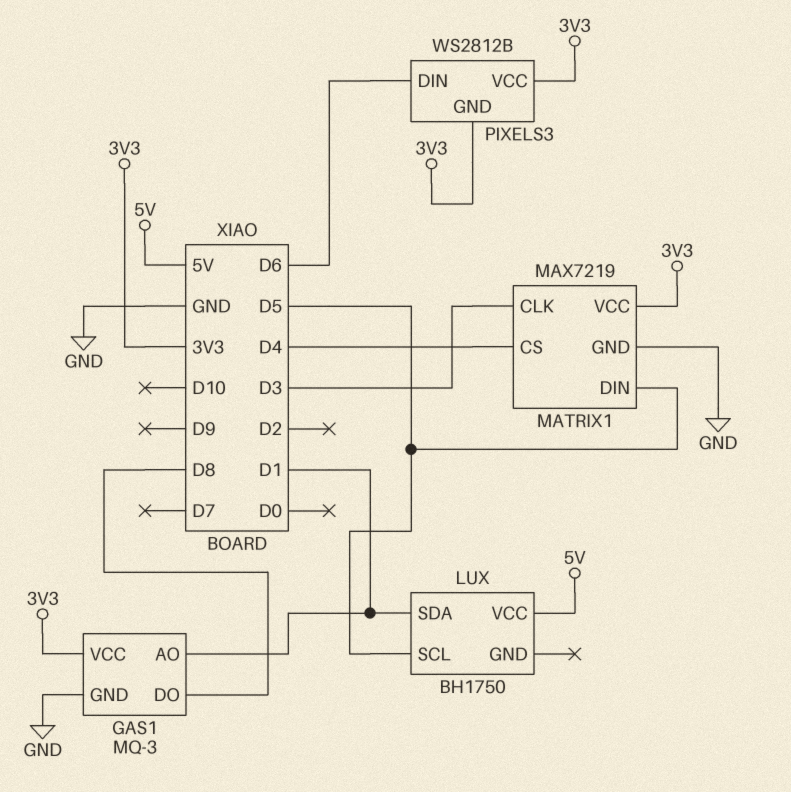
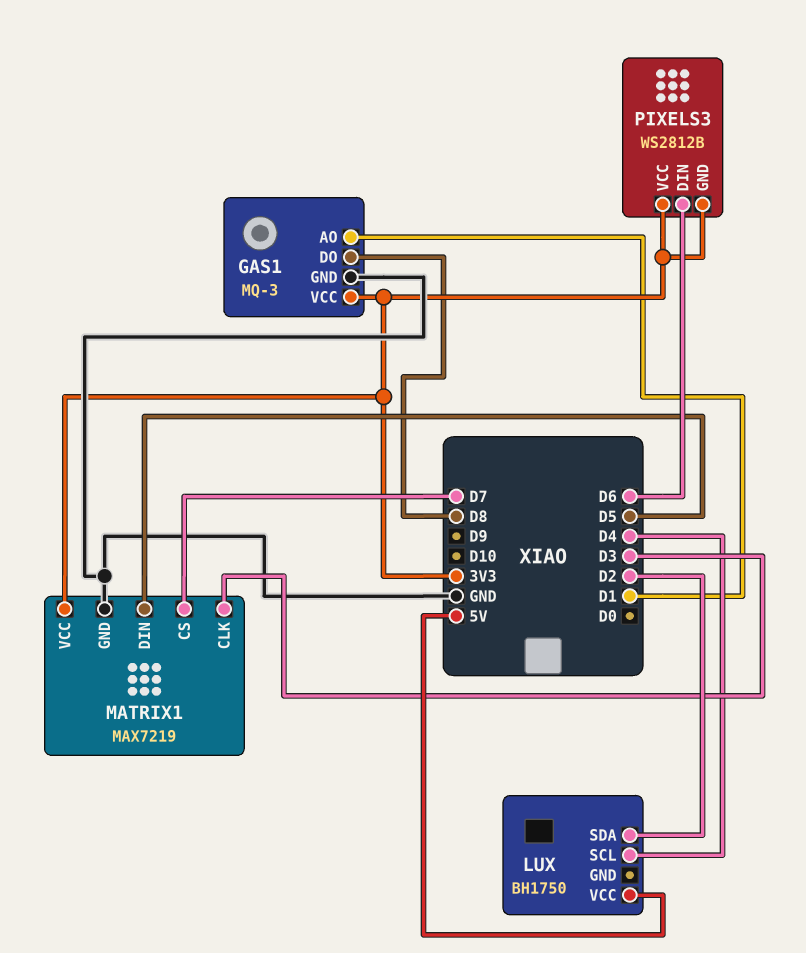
LUX pin SCL: D5 -> D4
LUX pin SDA: D1 -> D2
MATRIX1 pin CS: D4 -> D7

